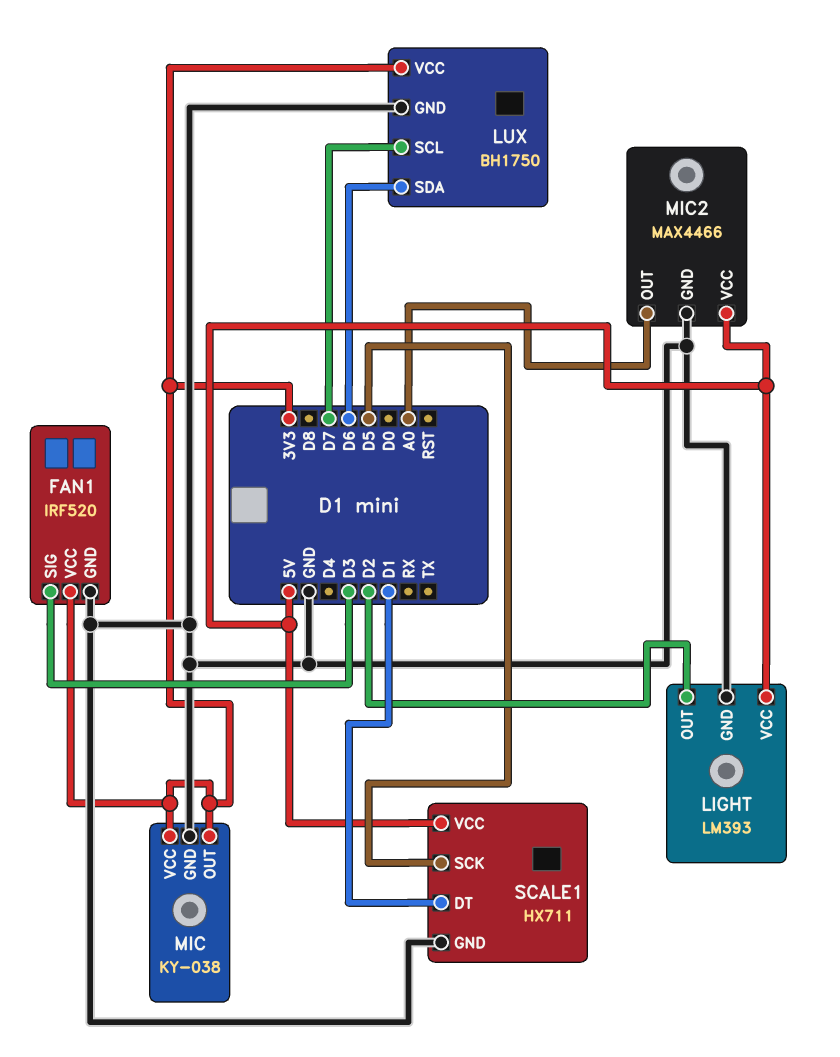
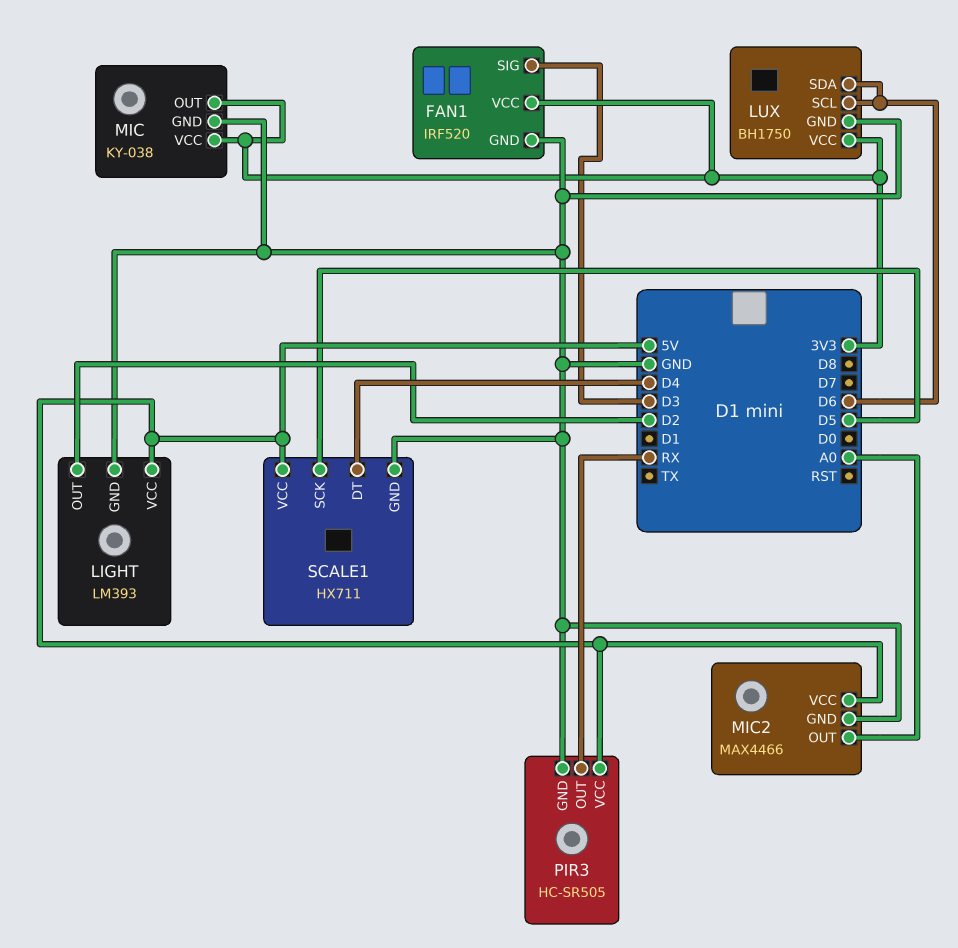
LUX pin SCL: D7 -> D6
PIR3: none -> HC-SR505
PIR3 pin GND: none -> GND
PIR3 pin OUT: none -> RX
PIR3 pin VCC: none -> 5V
SCALE1 pin DT: D1 -> D4

